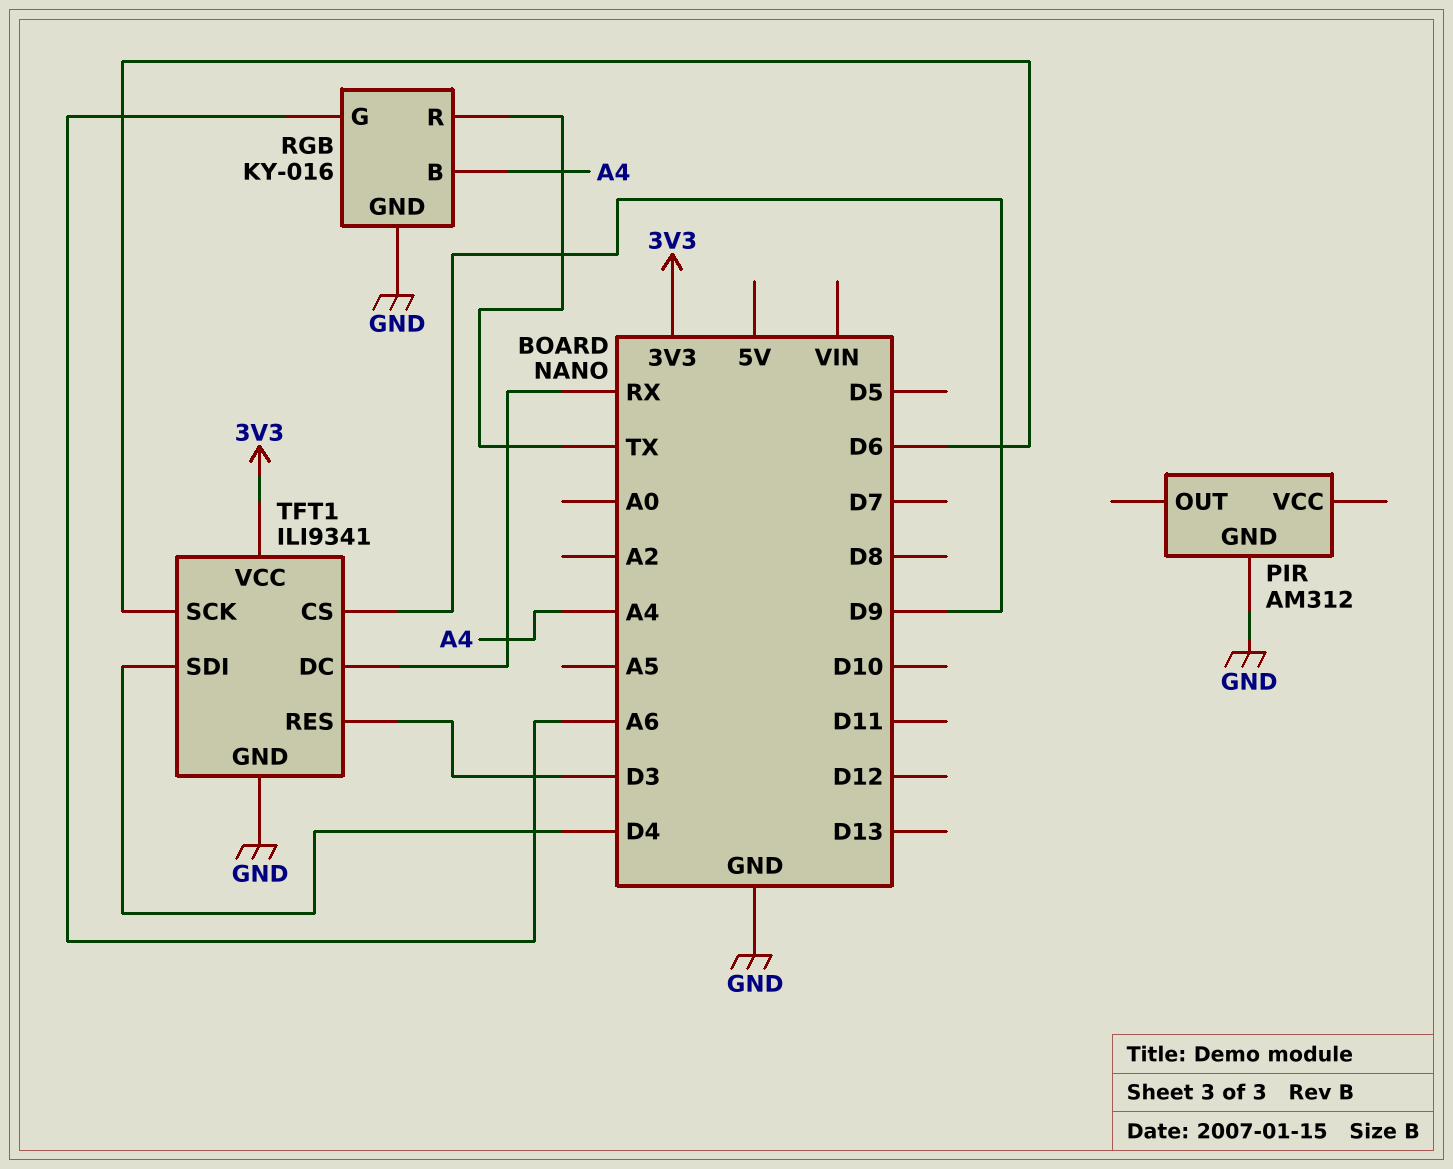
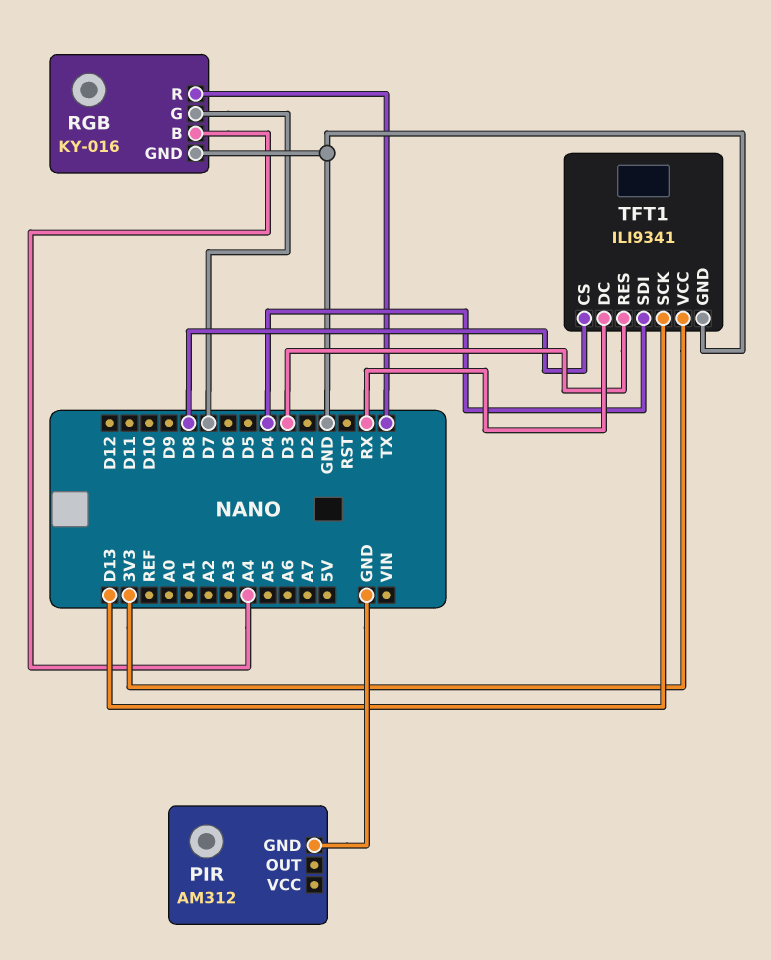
RGB pin G: A6 -> D7
TFT1 pin CS: D9 -> D8
TFT1 pin SCK: D6 -> D13

